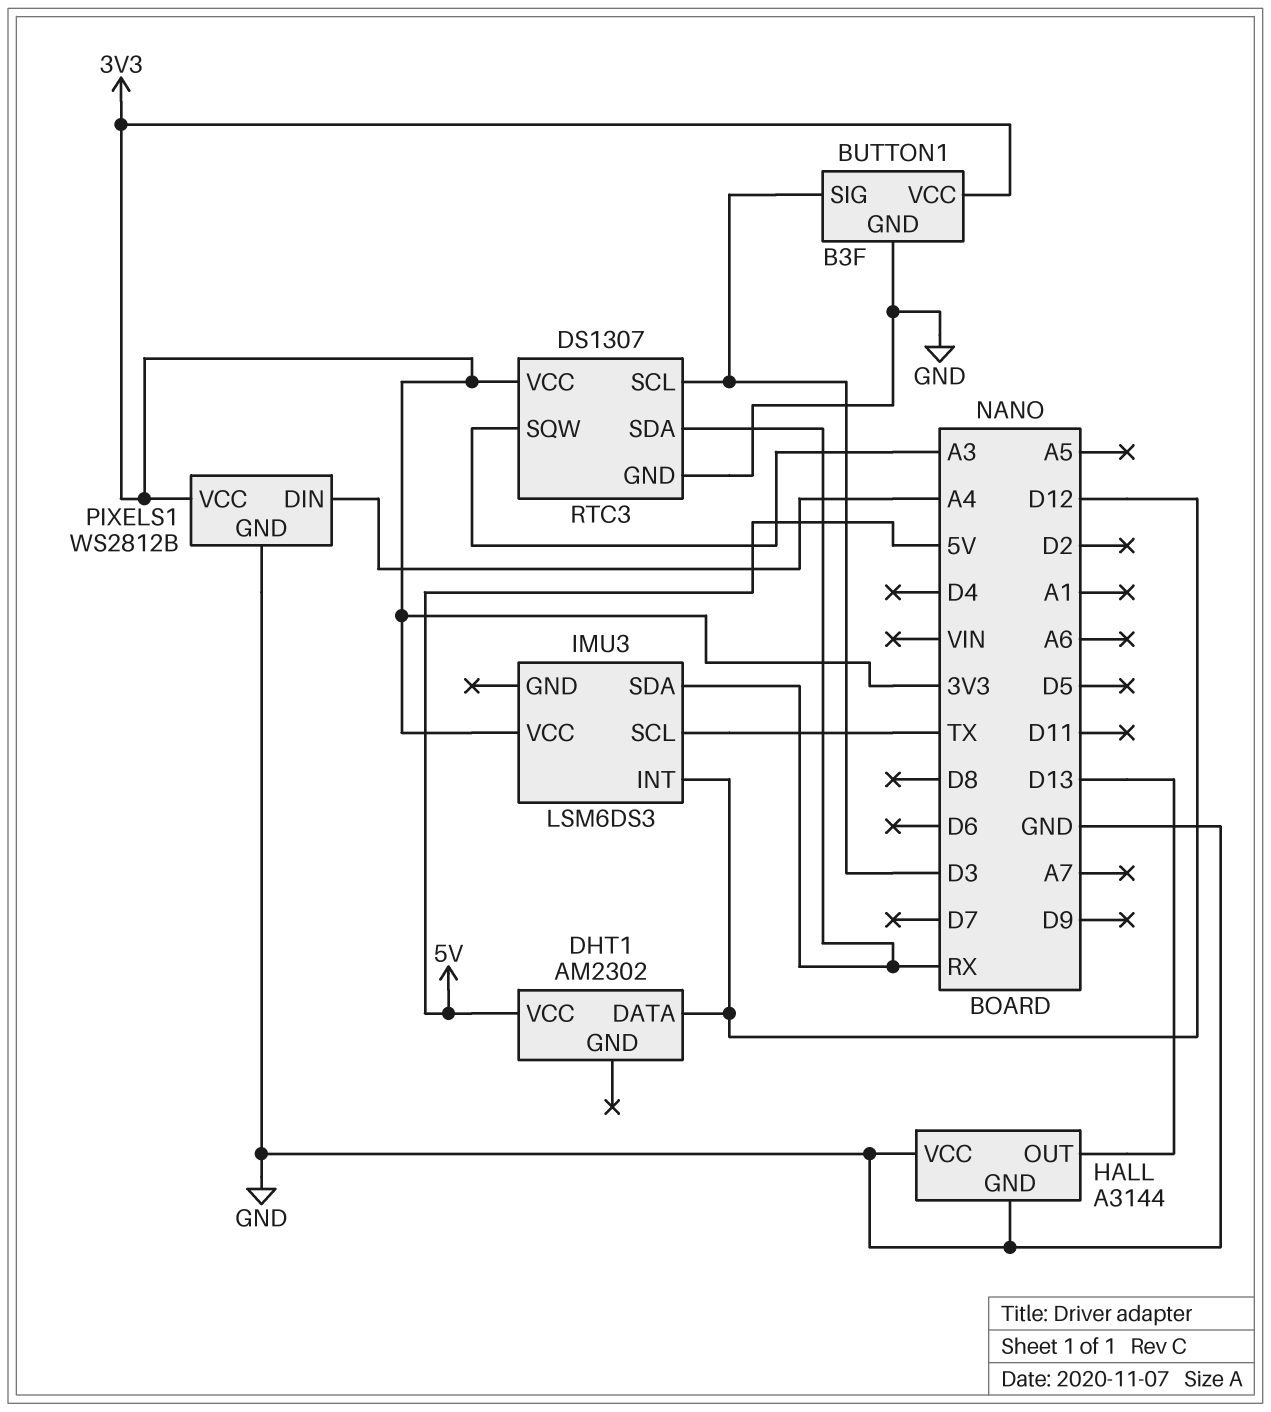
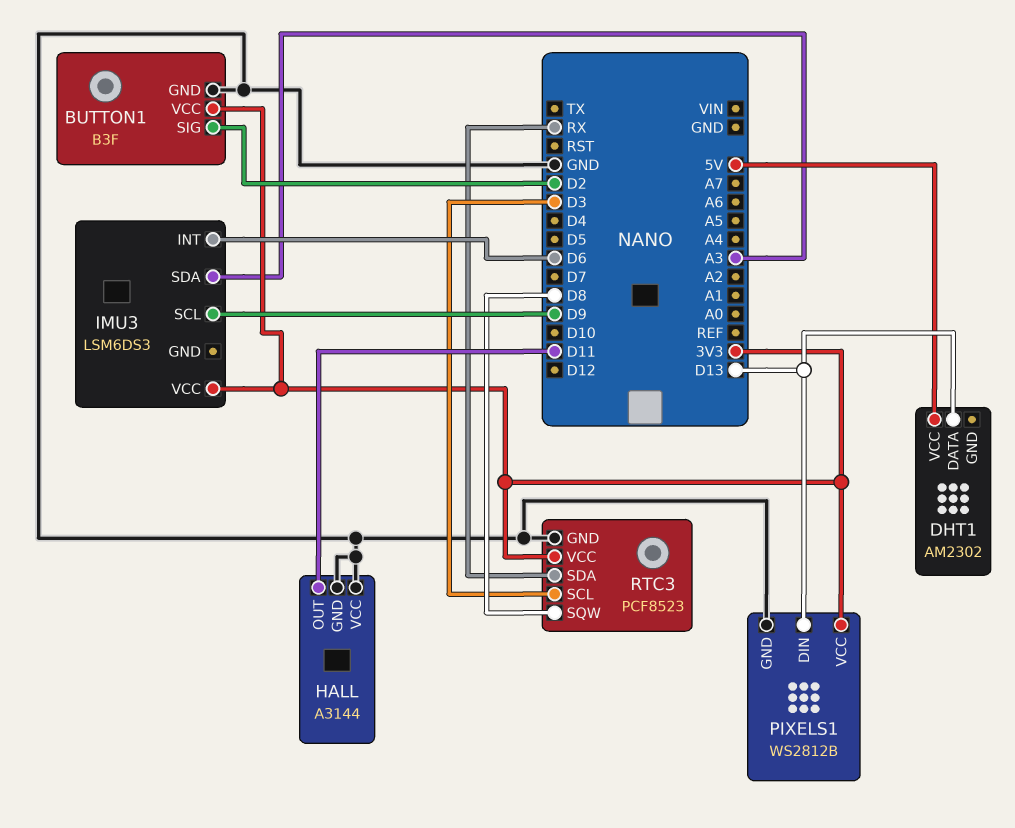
BUTTON1 pin SIG: D3 -> D2
DHT1 pin DATA: D12 -> D13
HALL pin OUT: D13 -> D11
IMU3 pin INT: D12 -> D6
IMU3 pin SCL: TX -> D9
IMU3 pin SDA: RX -> A3
PIXELS1 pin DIN: A4 -> D13
RTC3: DS1307 -> PCF8523
RTC3 pin SQW: A3 -> D8

